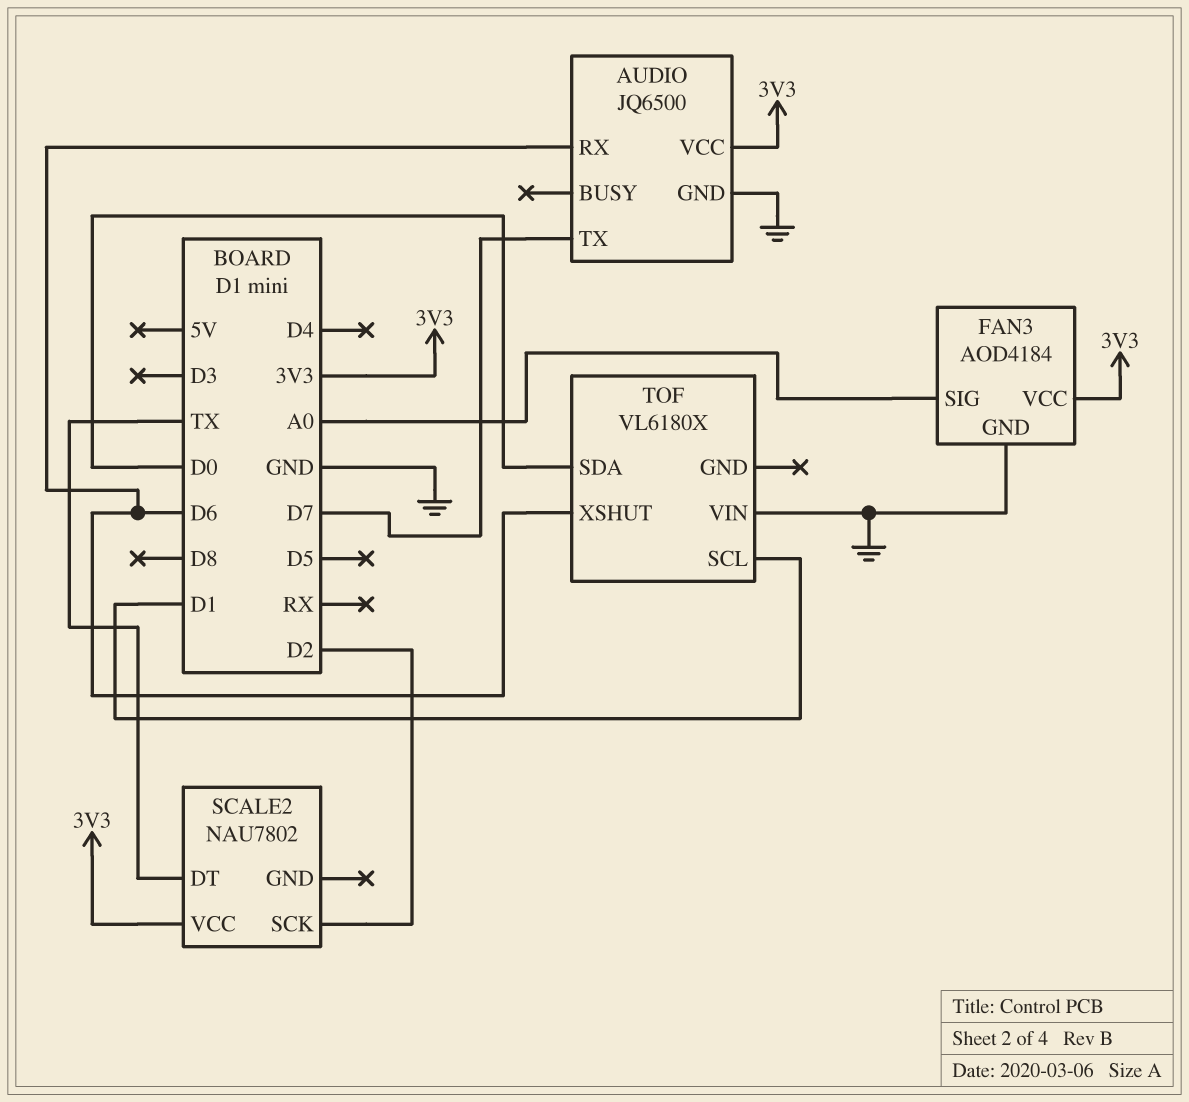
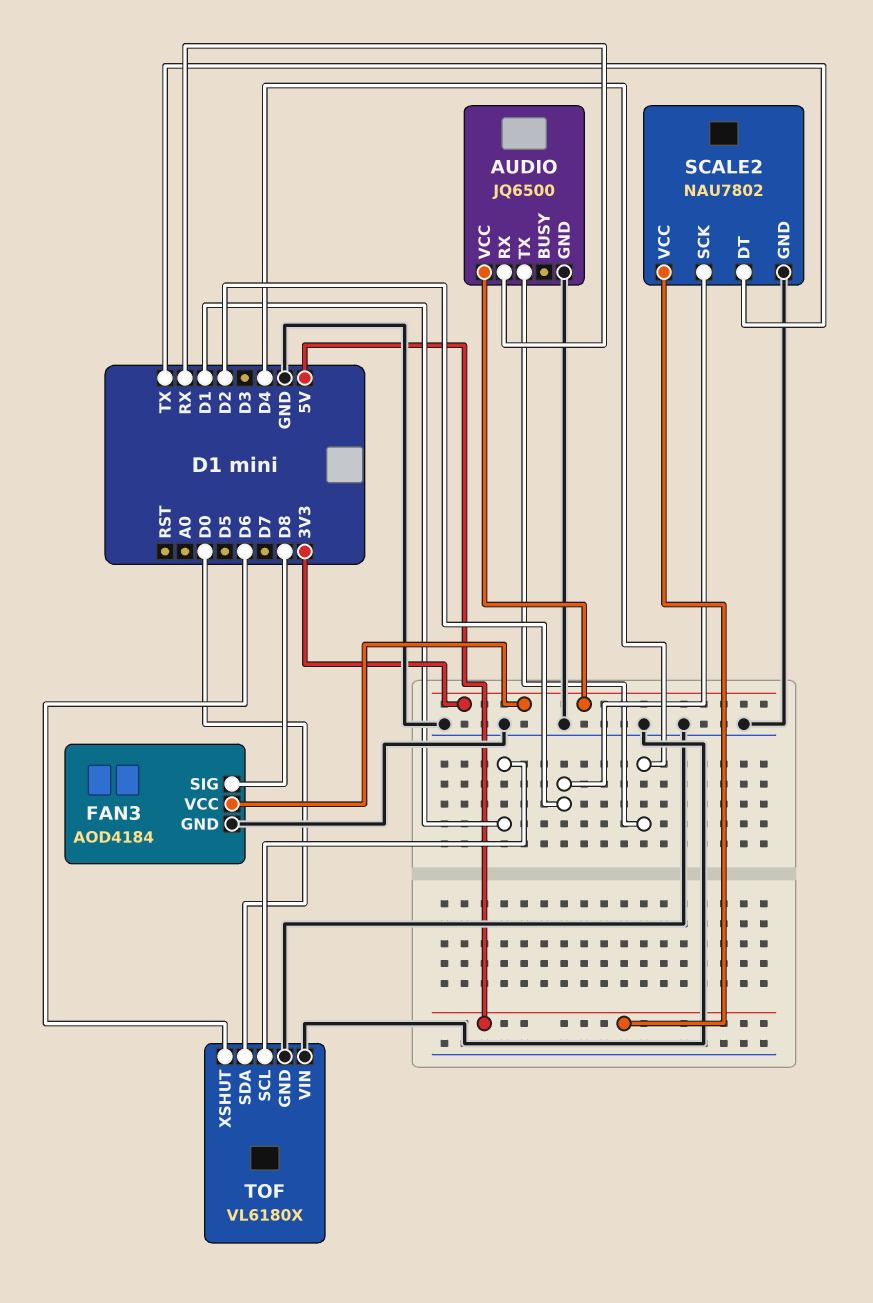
AUDIO pin RX: D6 -> RX
AUDIO pin TX: D7 -> D4
FAN3 pin SIG: A0 -> D8
SCALE2 pin GND: none -> GND
SCALE2 pin VCC: 3V3 -> 5V
TOF pin GND: none -> GND

